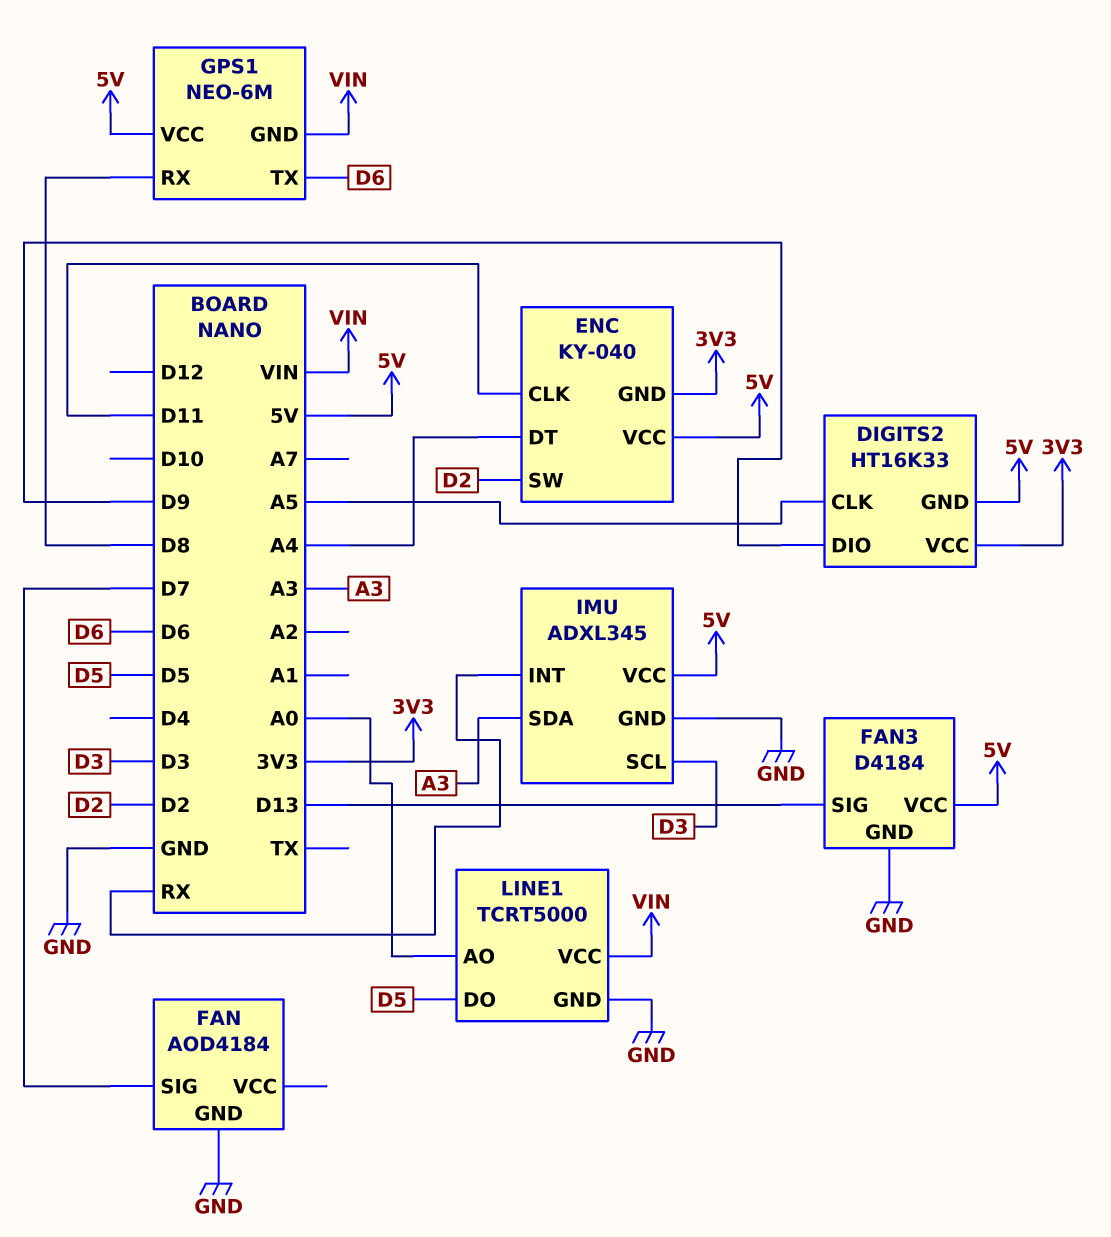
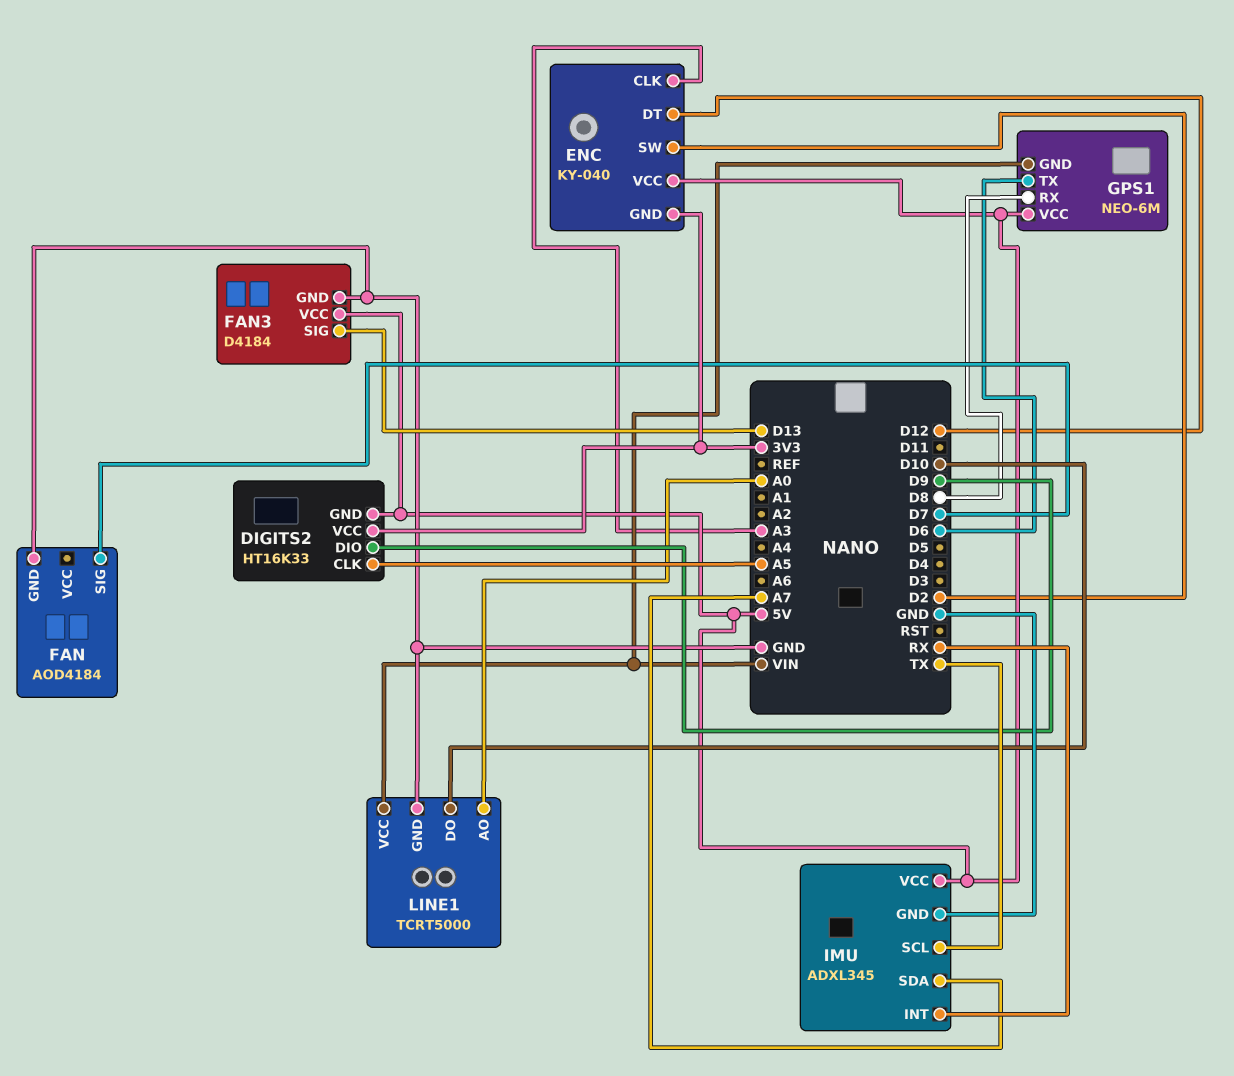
ENC pin CLK: D11 -> A3
ENC pin DT: A4 -> D12
IMU pin SCL: D3 -> TX
IMU pin SDA: A3 -> A7
LINE1 pin DO: D5 -> D10

